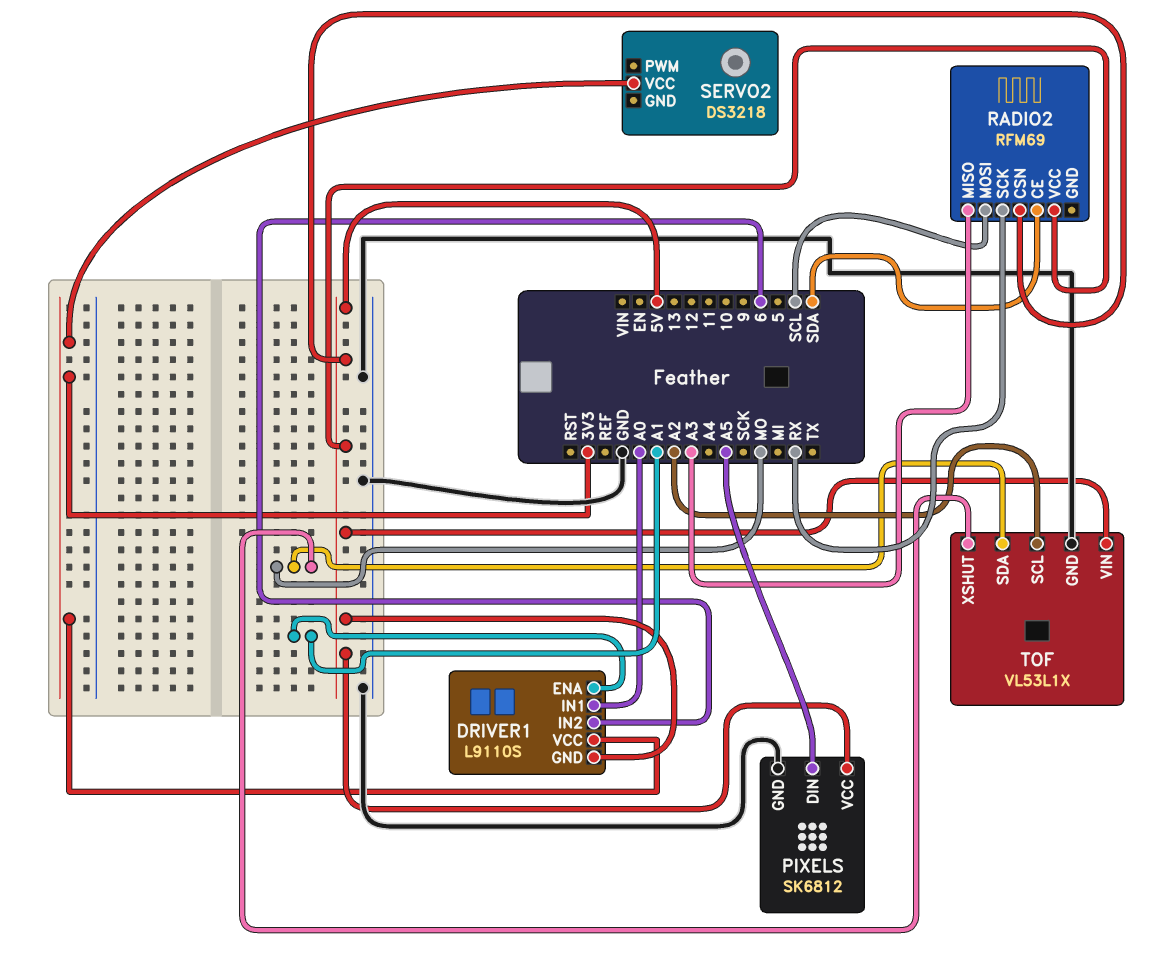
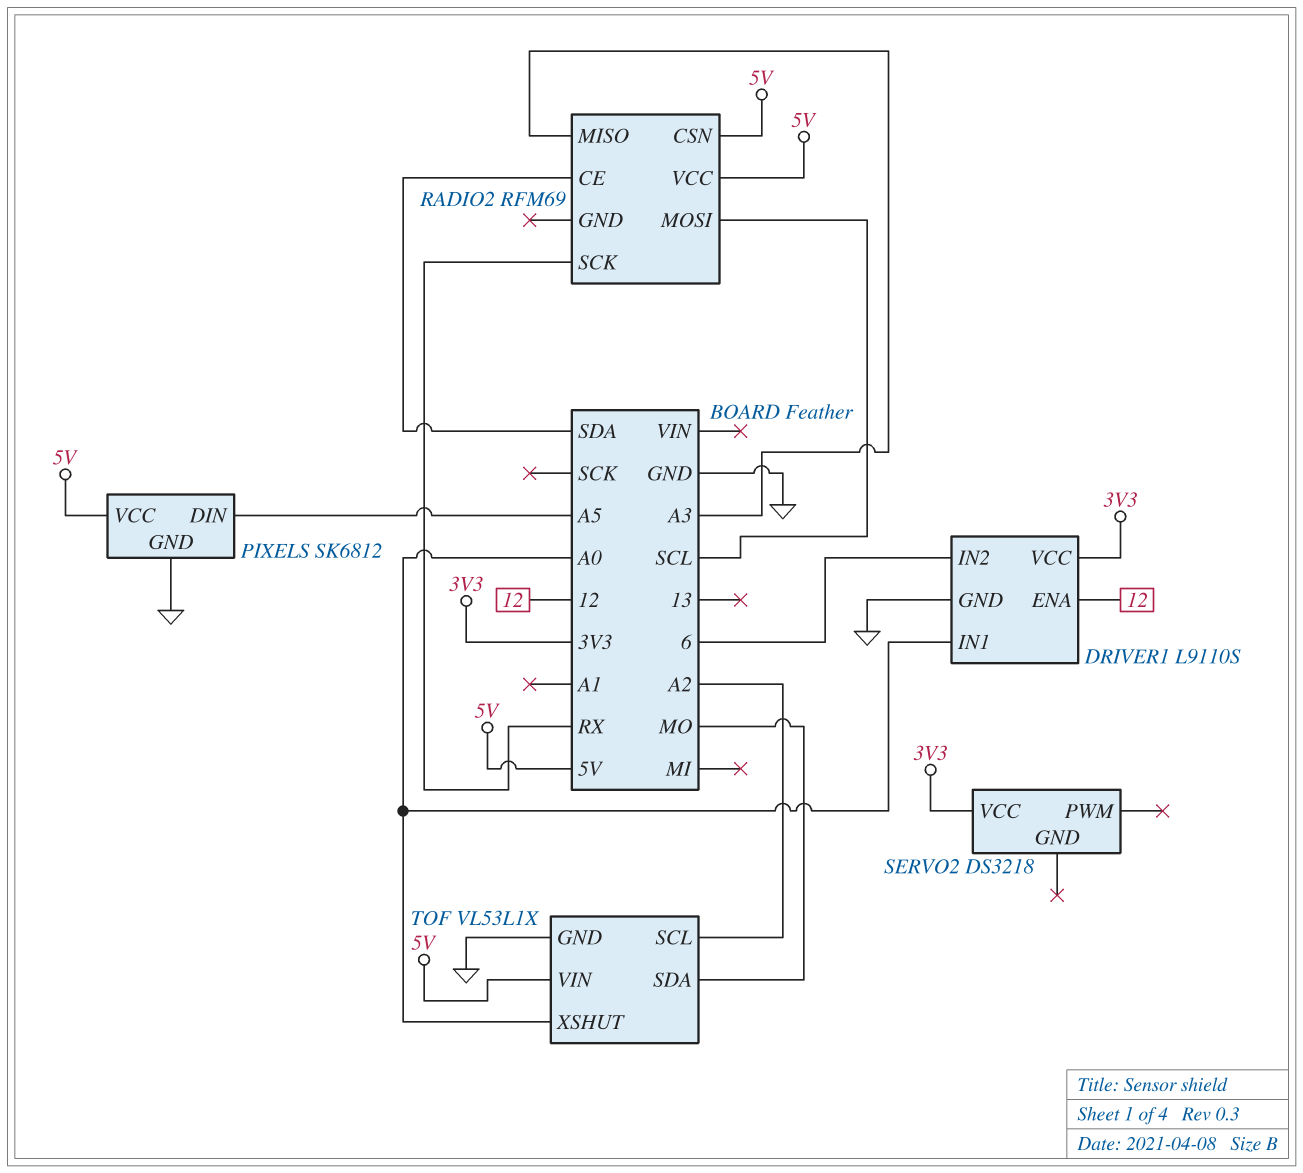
DRIVER1 pin ENA: A1 -> 12
DRIVER1 pin GND: 5V -> GND
TOF pin XSHUT: MO -> A0

